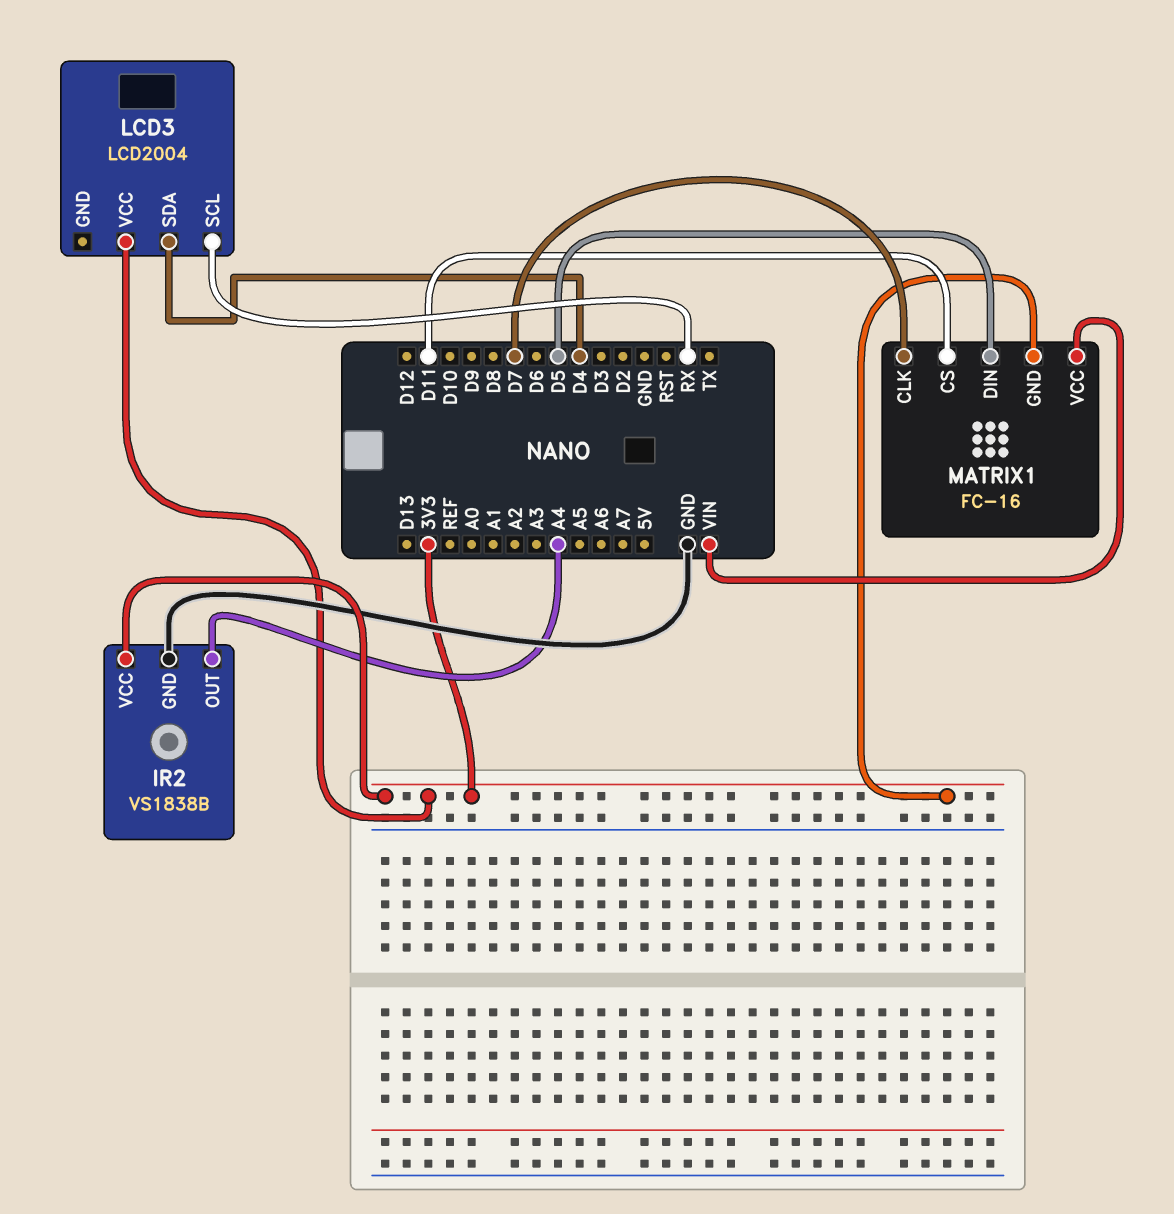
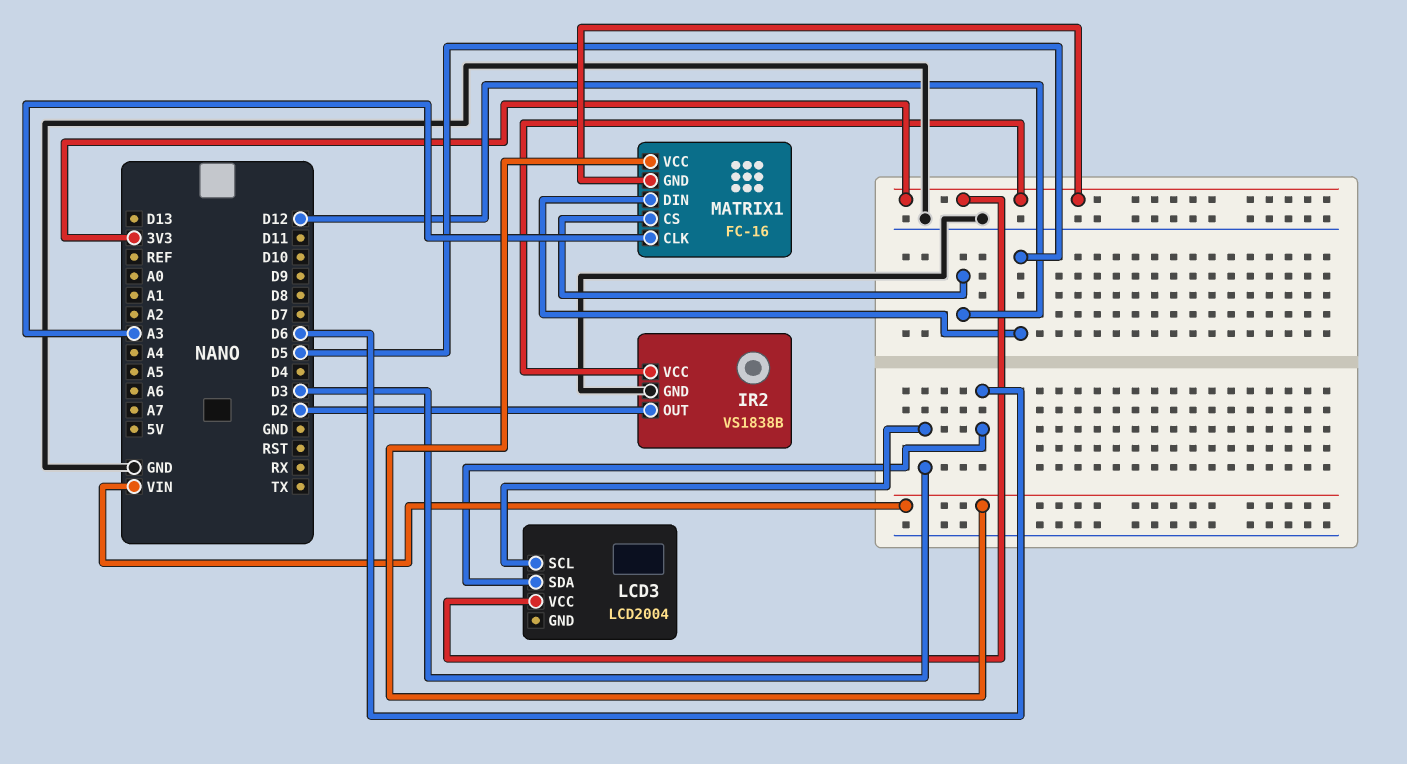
IR2 pin OUT: A4 -> D2
LCD3 pin SCL: RX -> D3
LCD3 pin SDA: D4 -> D6
MATRIX1 pin CLK: D7 -> A3
MATRIX1 pin CS: D11 -> D12

